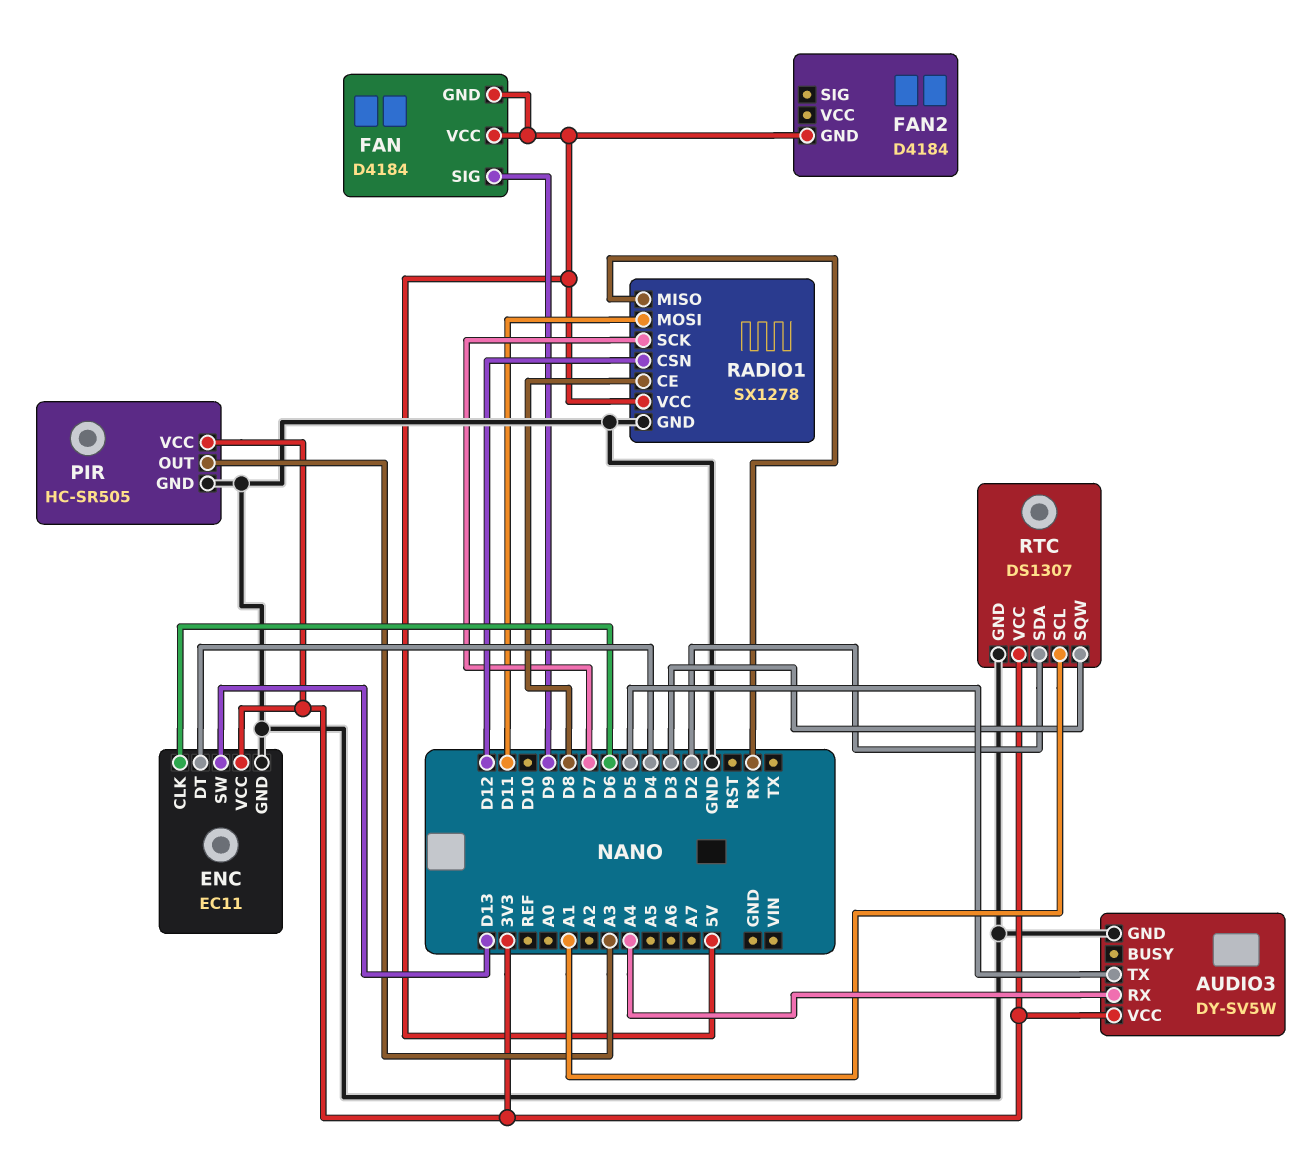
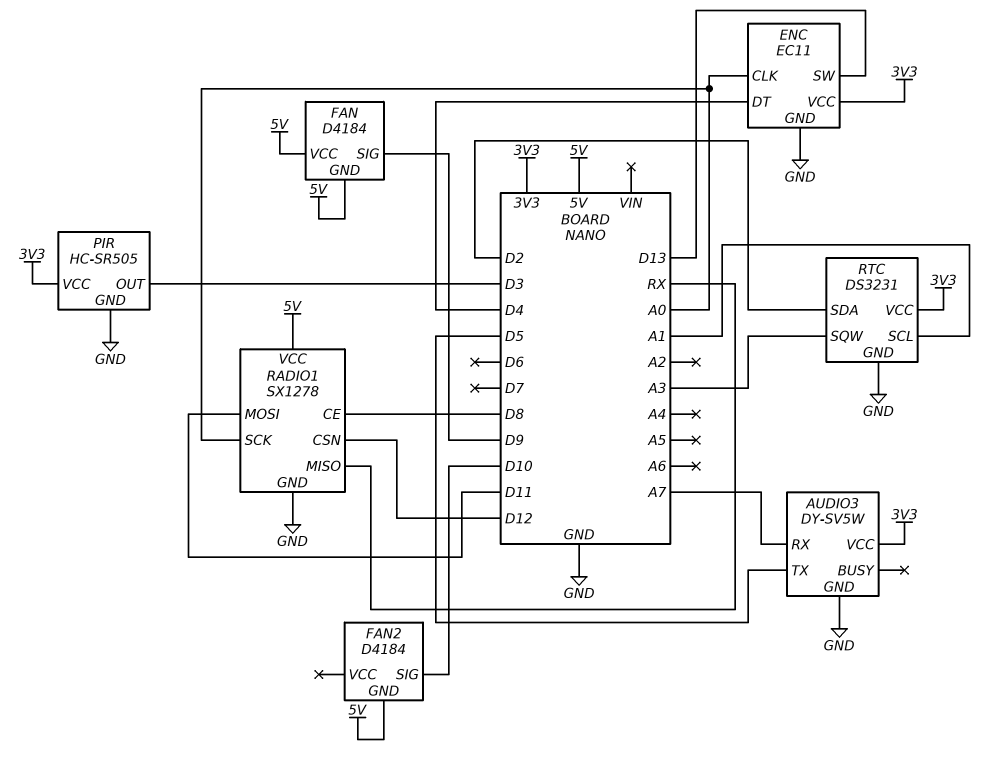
AUDIO3 pin RX: A4 -> A7
ENC pin CLK: D6 -> A0
FAN2 pin SIG: none -> D10
PIR pin OUT: A3 -> D3
RADIO1 pin SCK: D7 -> A0
RTC: DS1307 -> DS3231
RTC pin SQW: D3 -> A3

